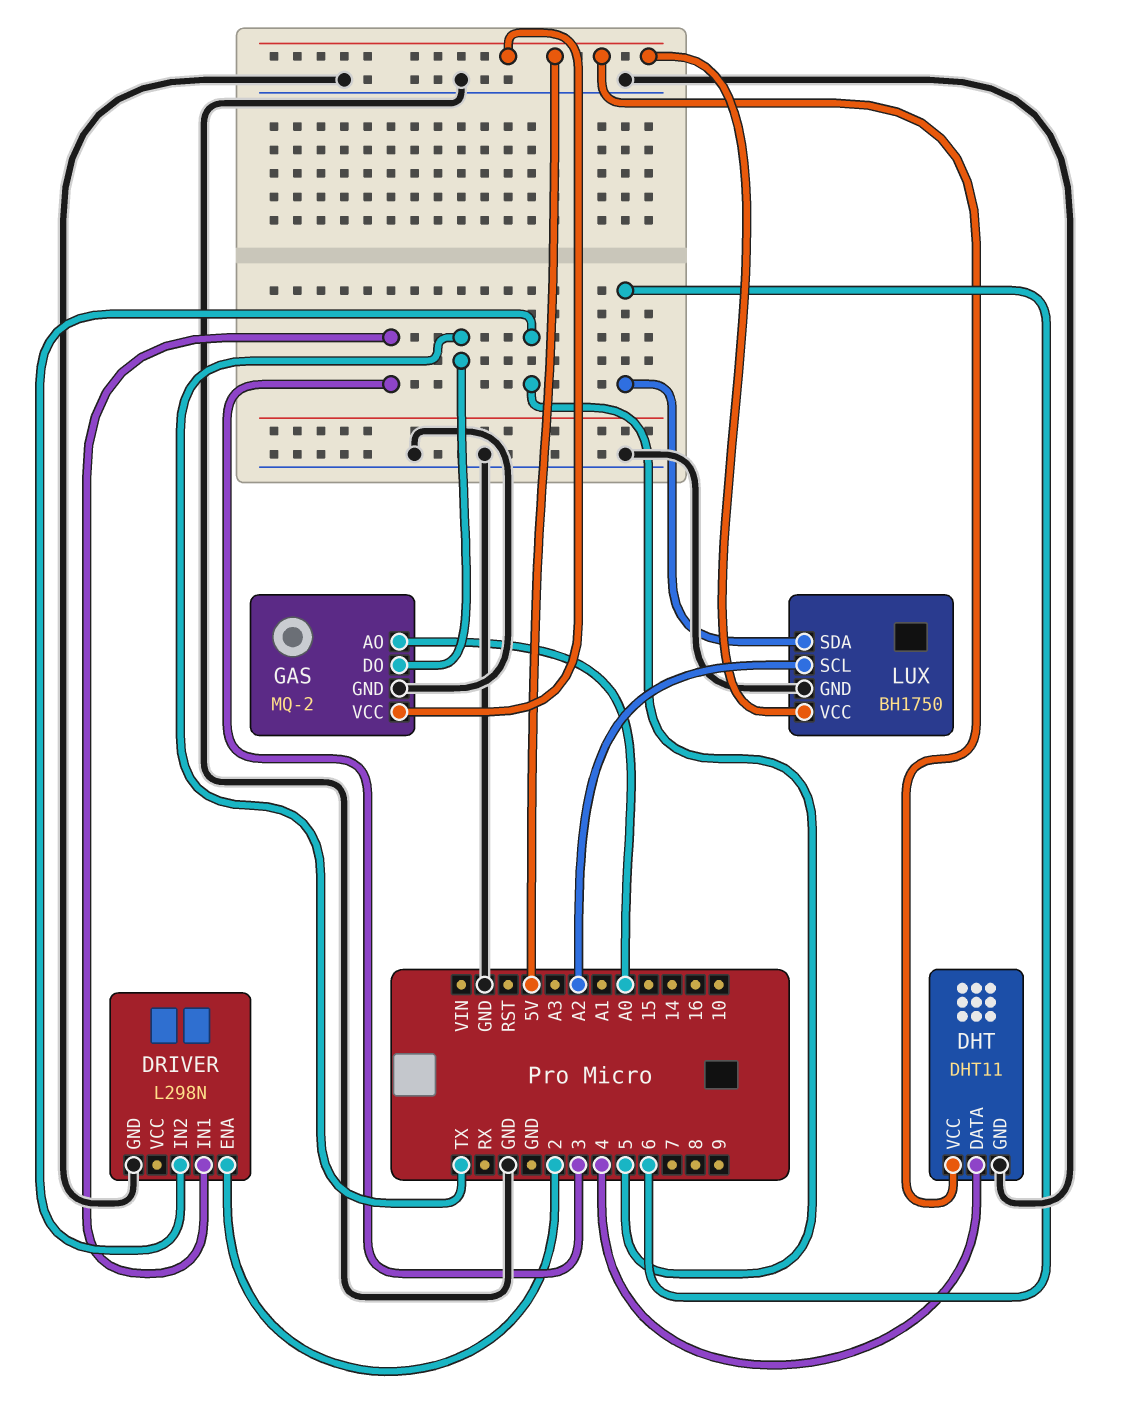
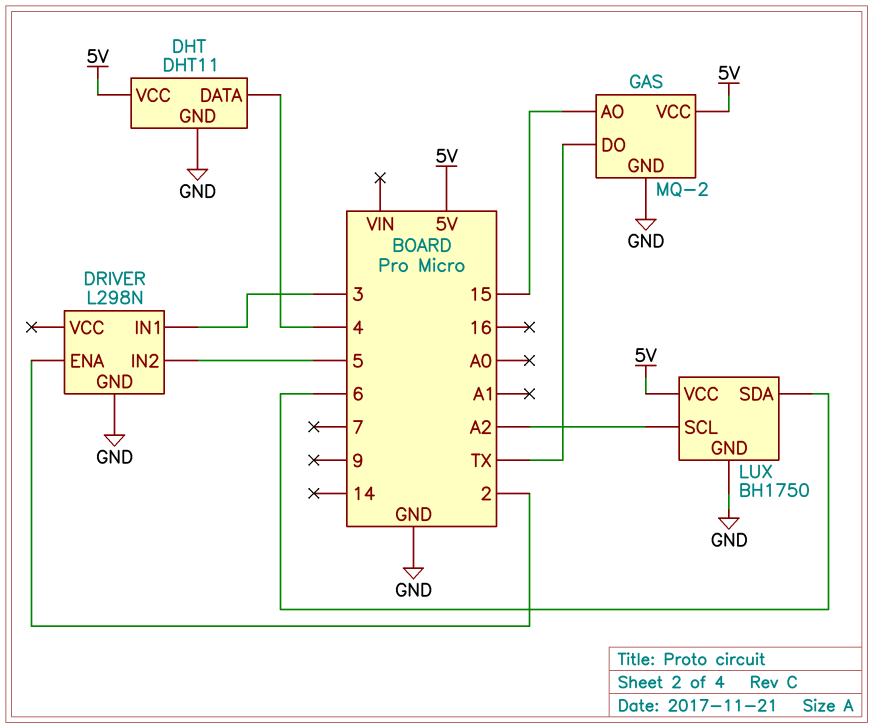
GAS pin AO: A0 -> 15

